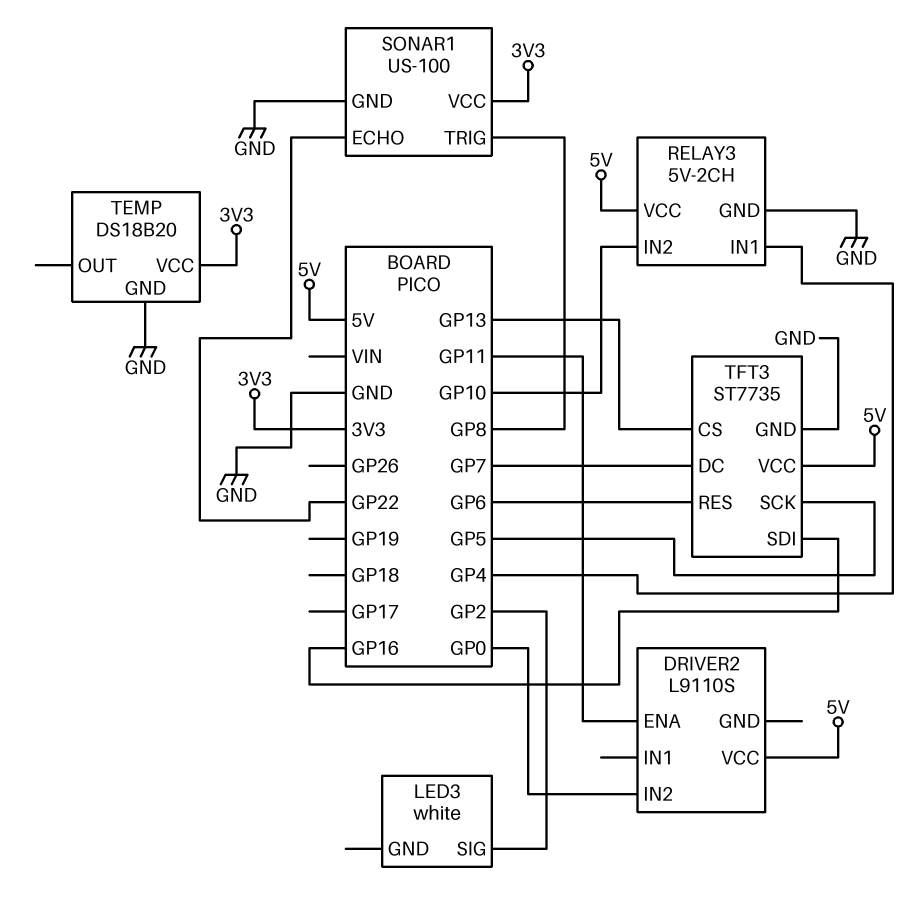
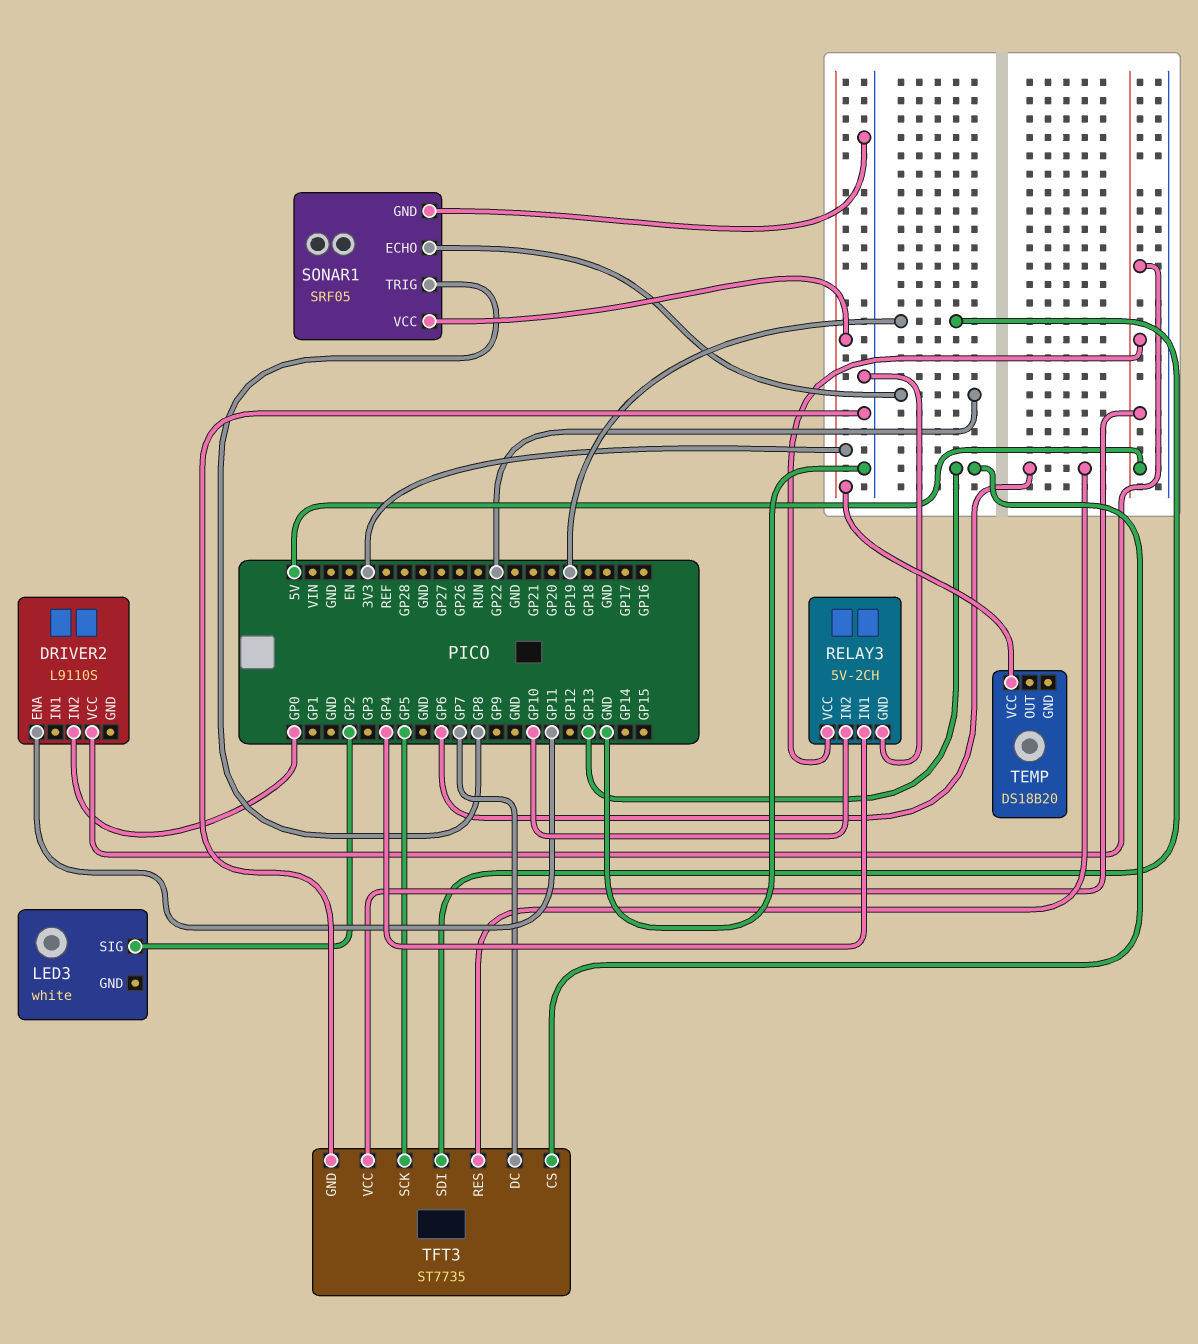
SONAR1: US-100 -> SRF05
TEMP pin GND: GND -> none
TFT3 pin SDI: GP16 -> GP19

